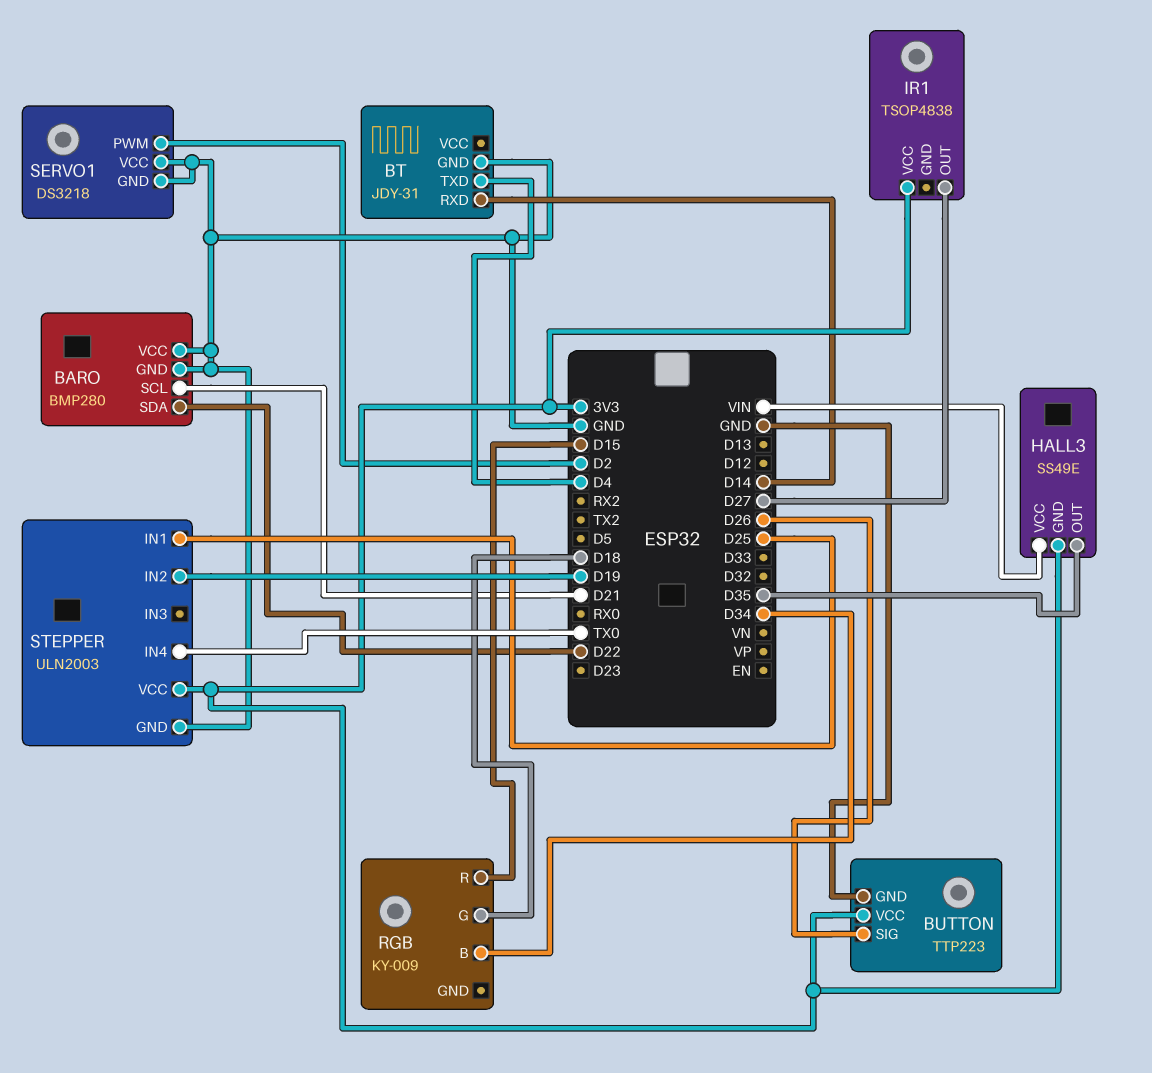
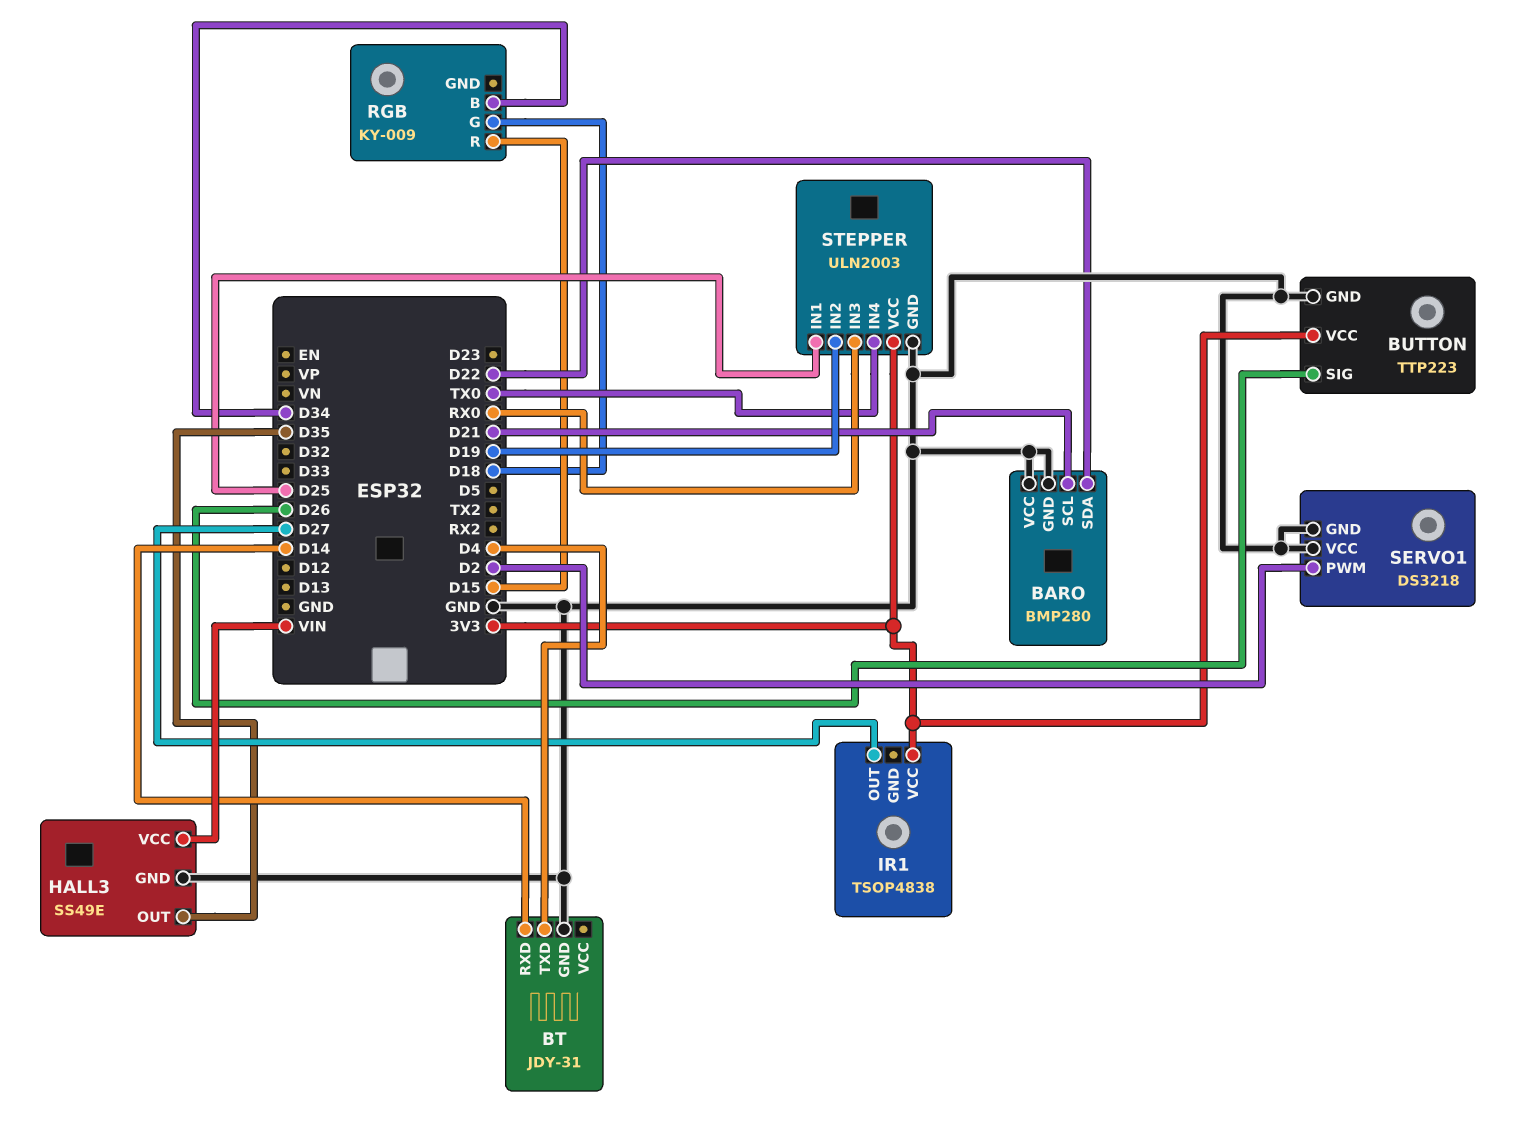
HALL3 pin GND: 3V3 -> GND
STEPPER pin IN3: none -> RX0

